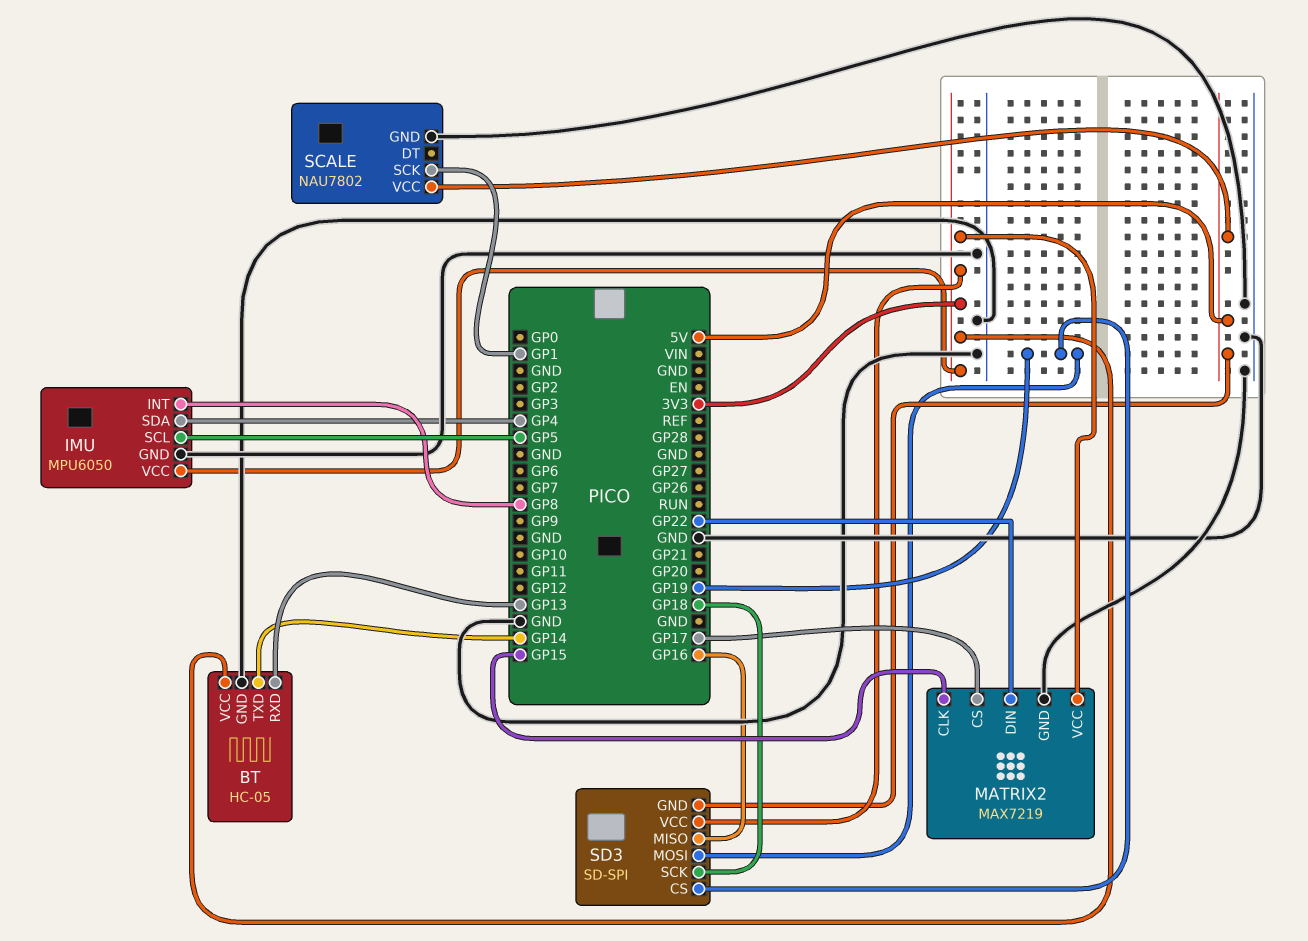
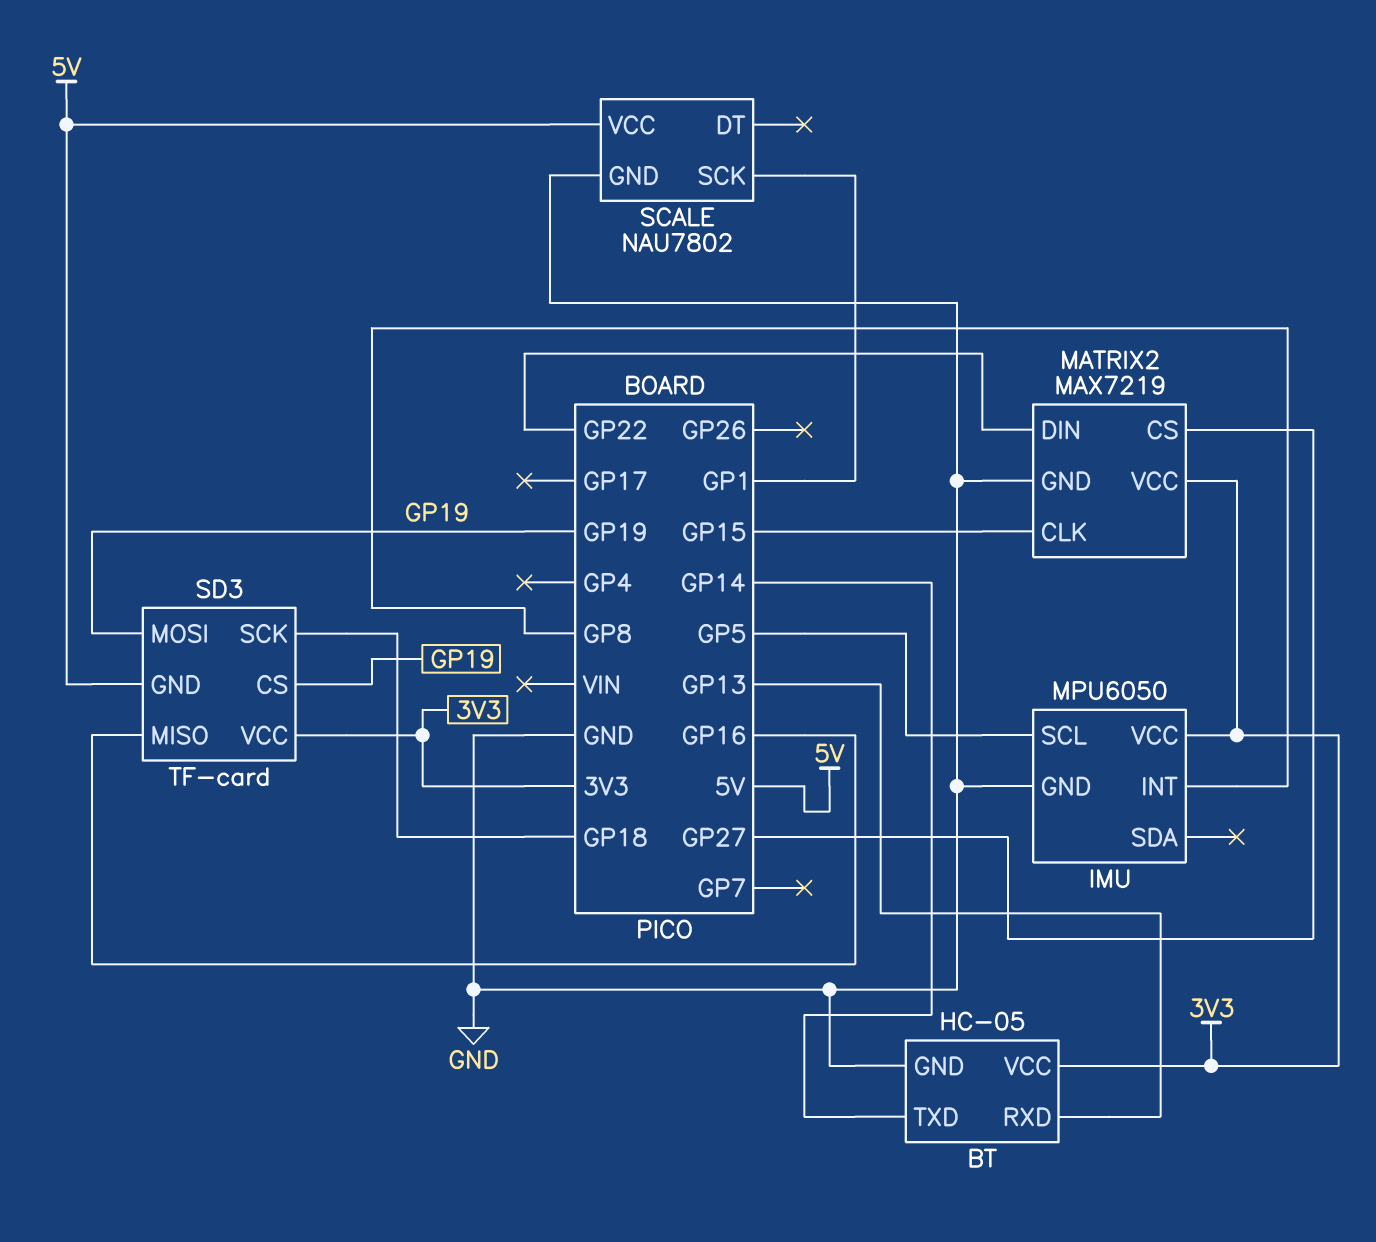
IMU pin SDA: GP4 -> none
MATRIX2 pin CS: GP17 -> GP27
SD3: SD-SPI -> TF-card

